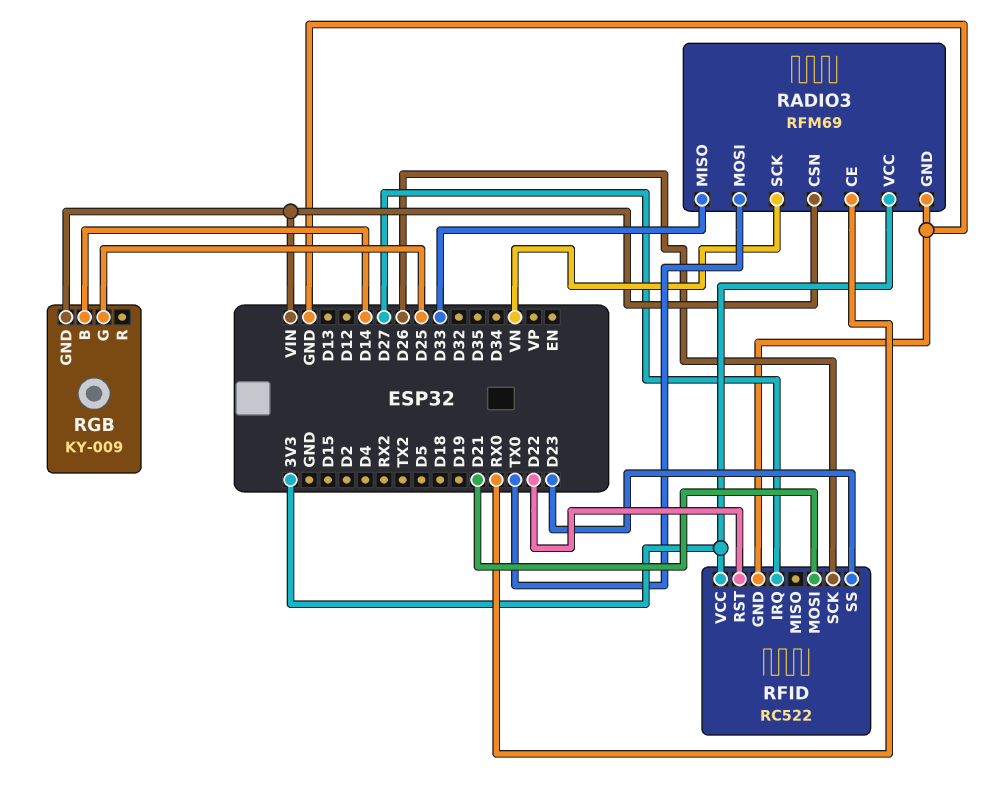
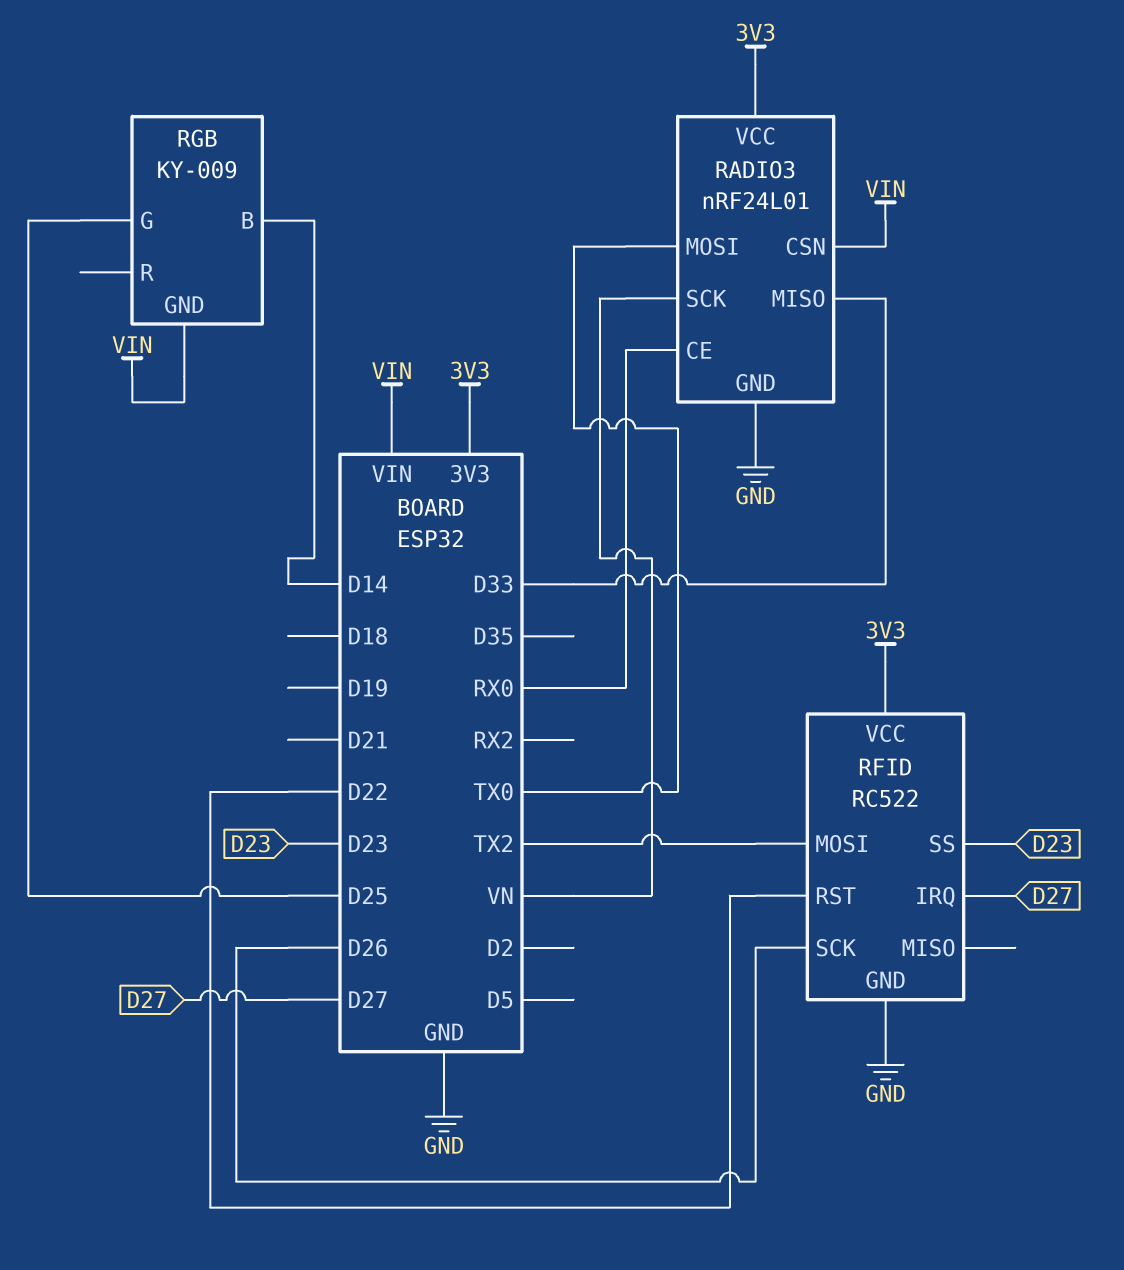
RADIO3: RFM69 -> nRF24L01
RFID pin MOSI: D21 -> TX2

